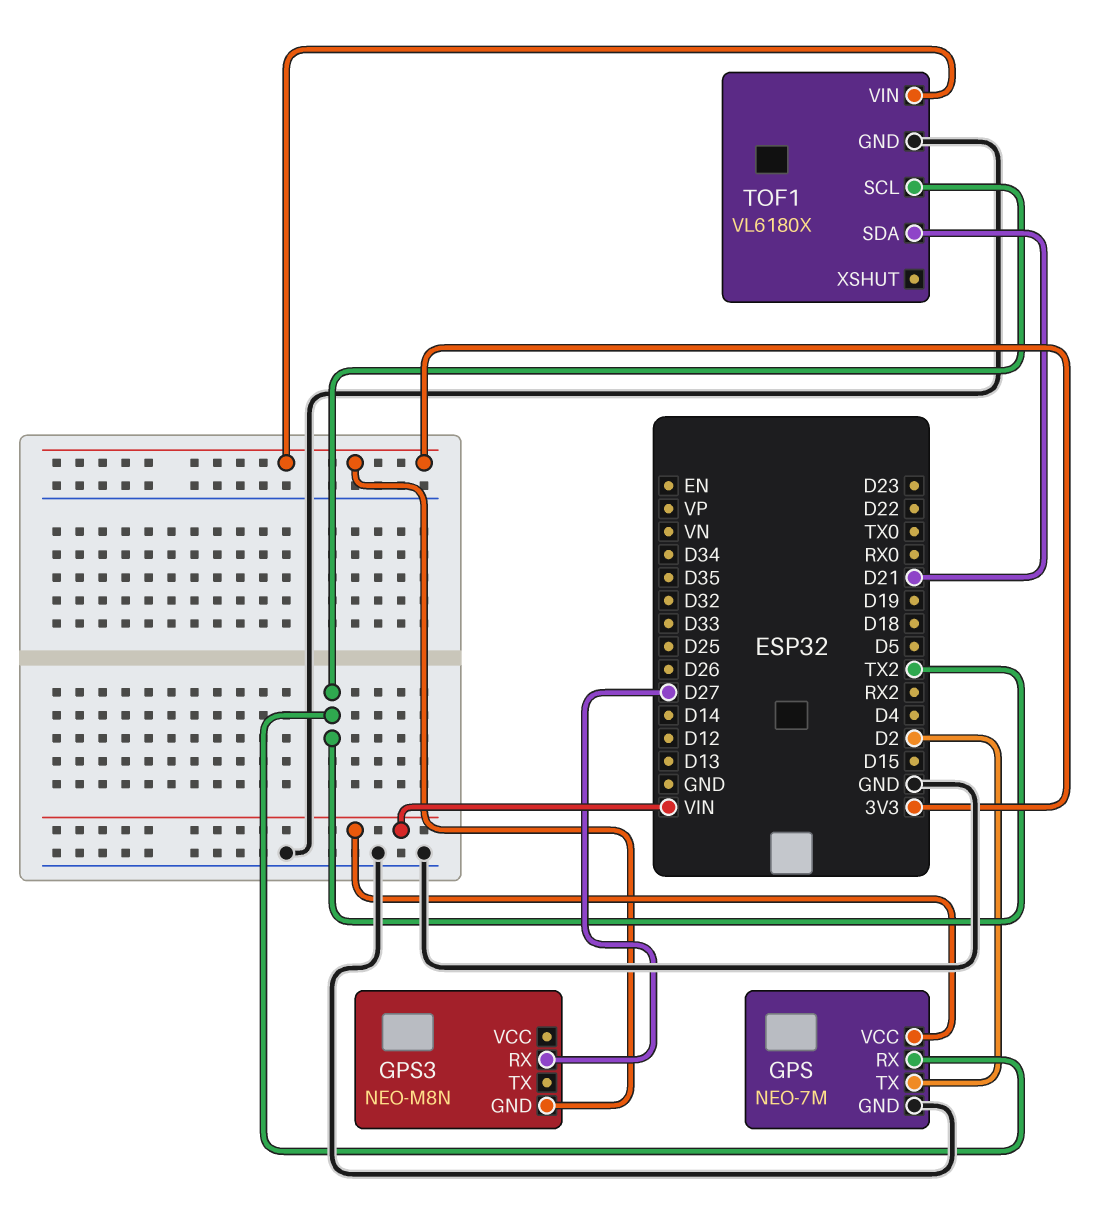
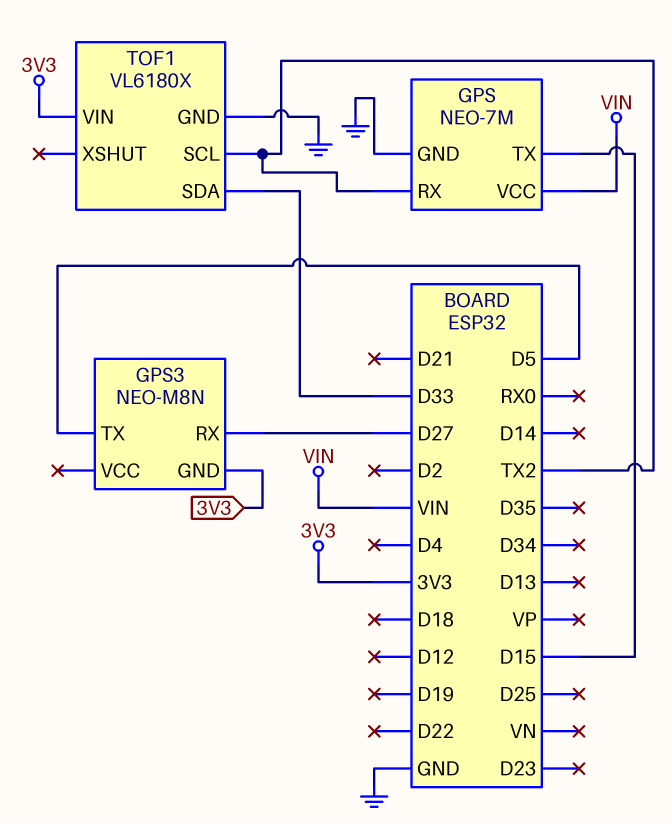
GPS pin TX: D2 -> D15
GPS3 pin TX: none -> D5
TOF1 pin SDA: D21 -> D33

